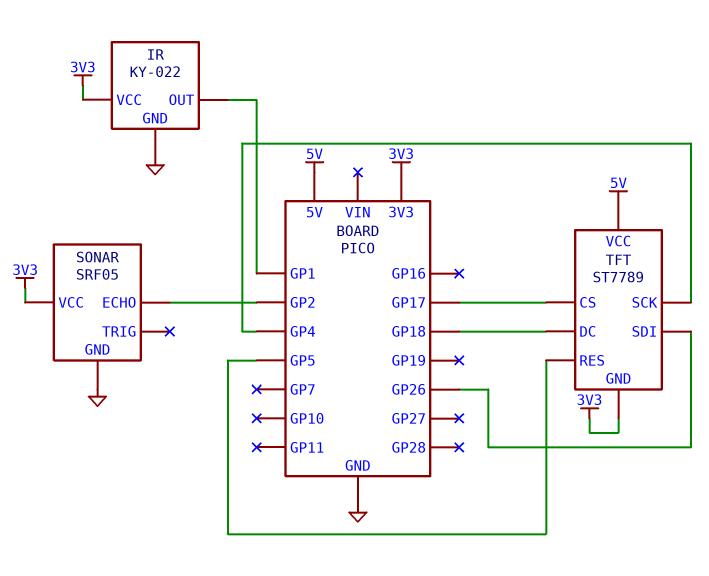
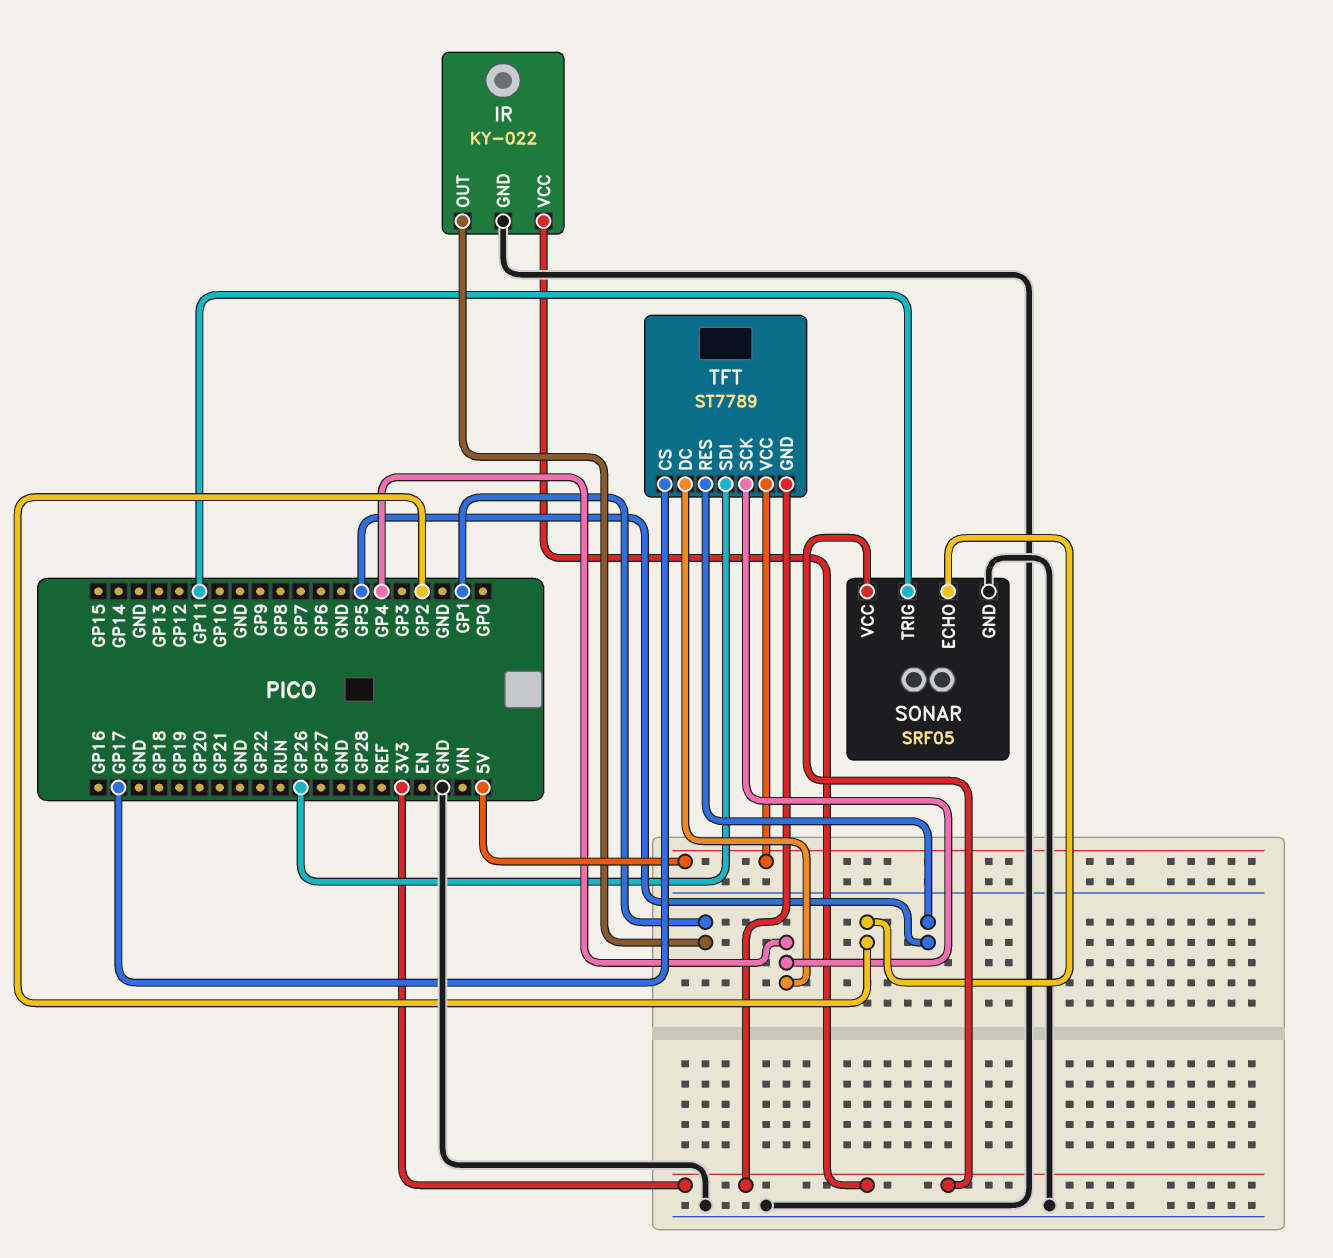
SONAR pin TRIG: none -> GP11
TFT pin DC: GP18 -> GP4

